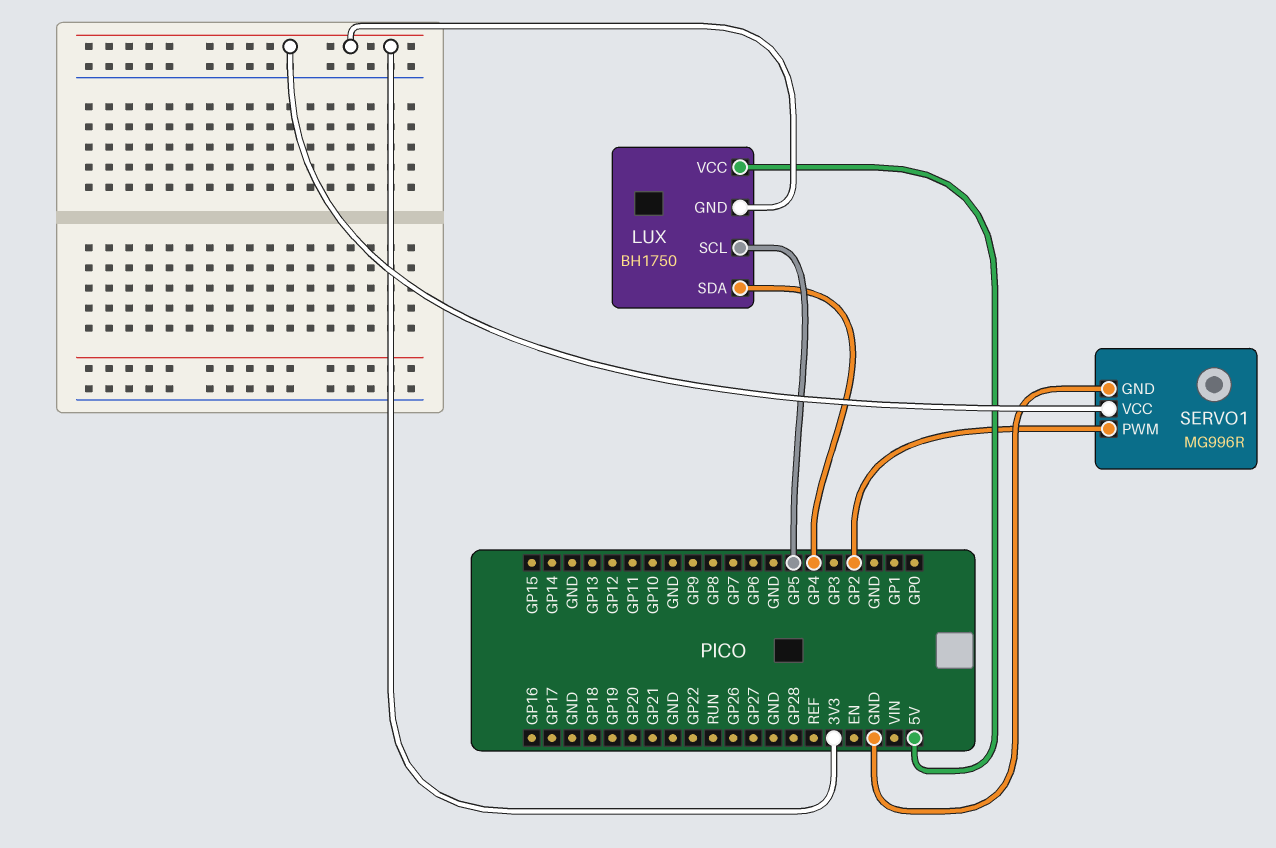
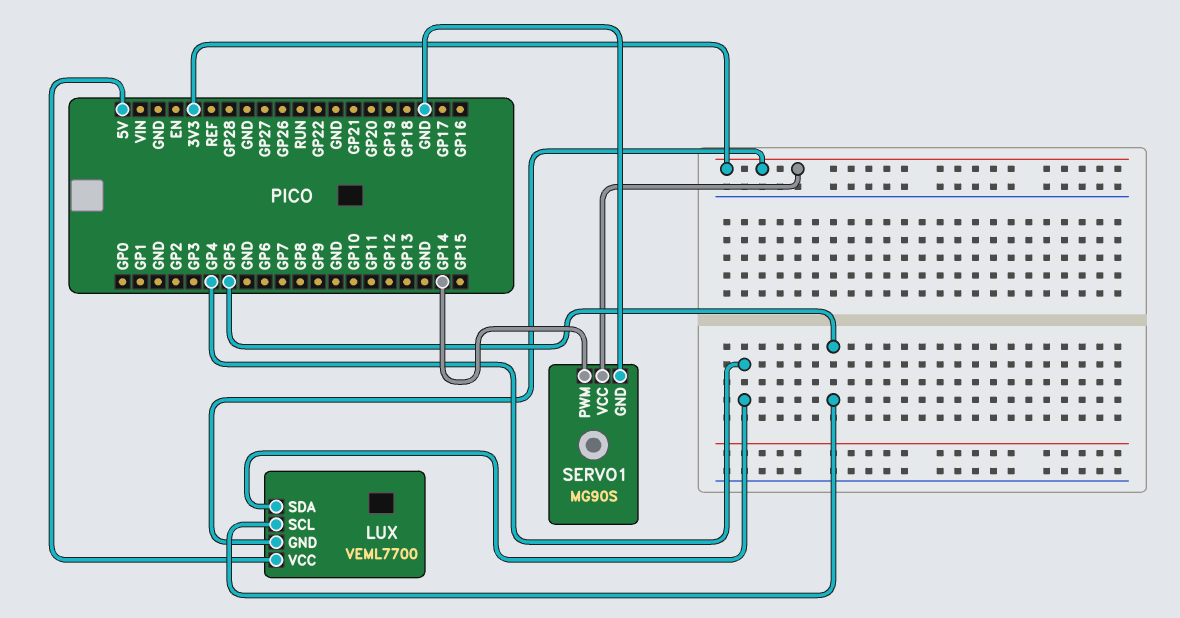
LUX: BH1750 -> VEML7700
SERVO1: MG996R -> MG90S
SERVO1 pin PWM: GP2 -> GP14

